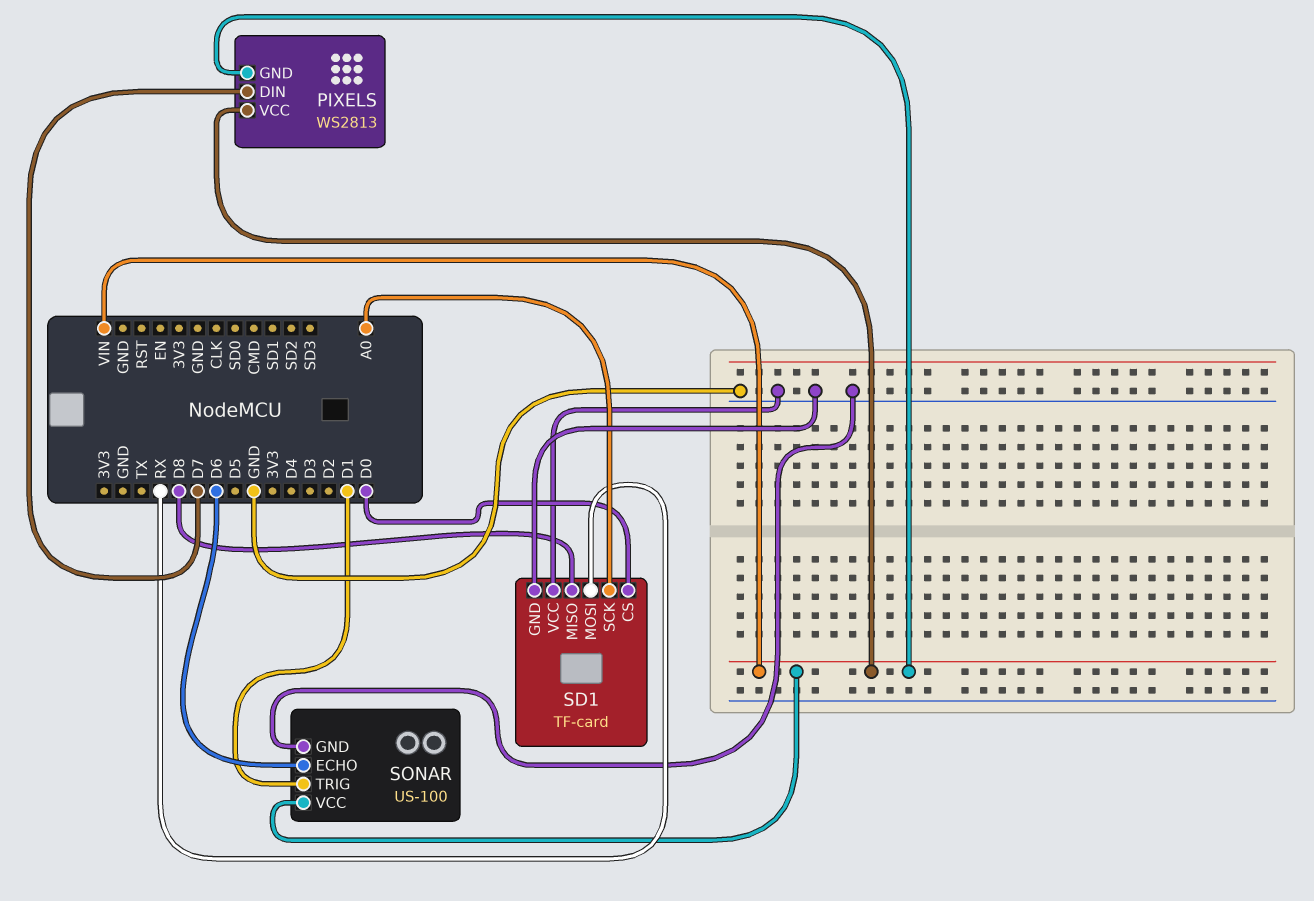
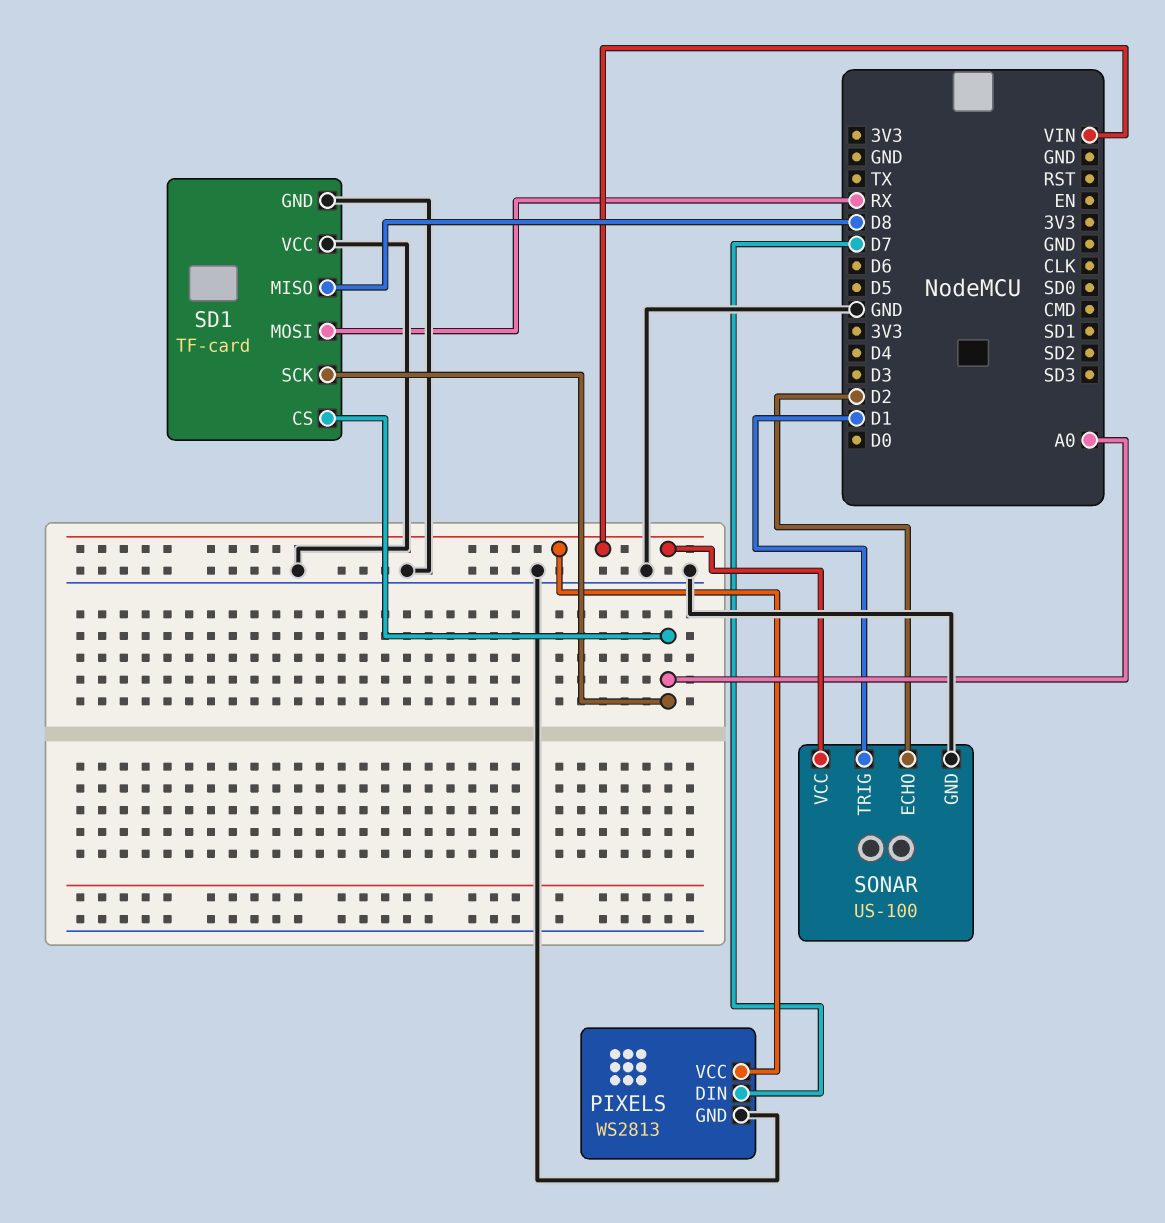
PIXELS pin GND: VIN -> GND
SD1 pin CS: D0 -> A0
SONAR pin ECHO: D6 -> D2

